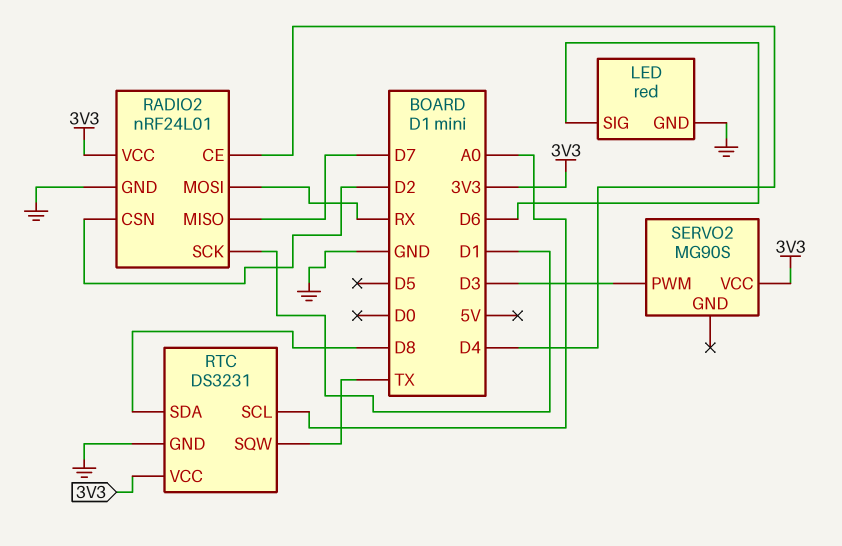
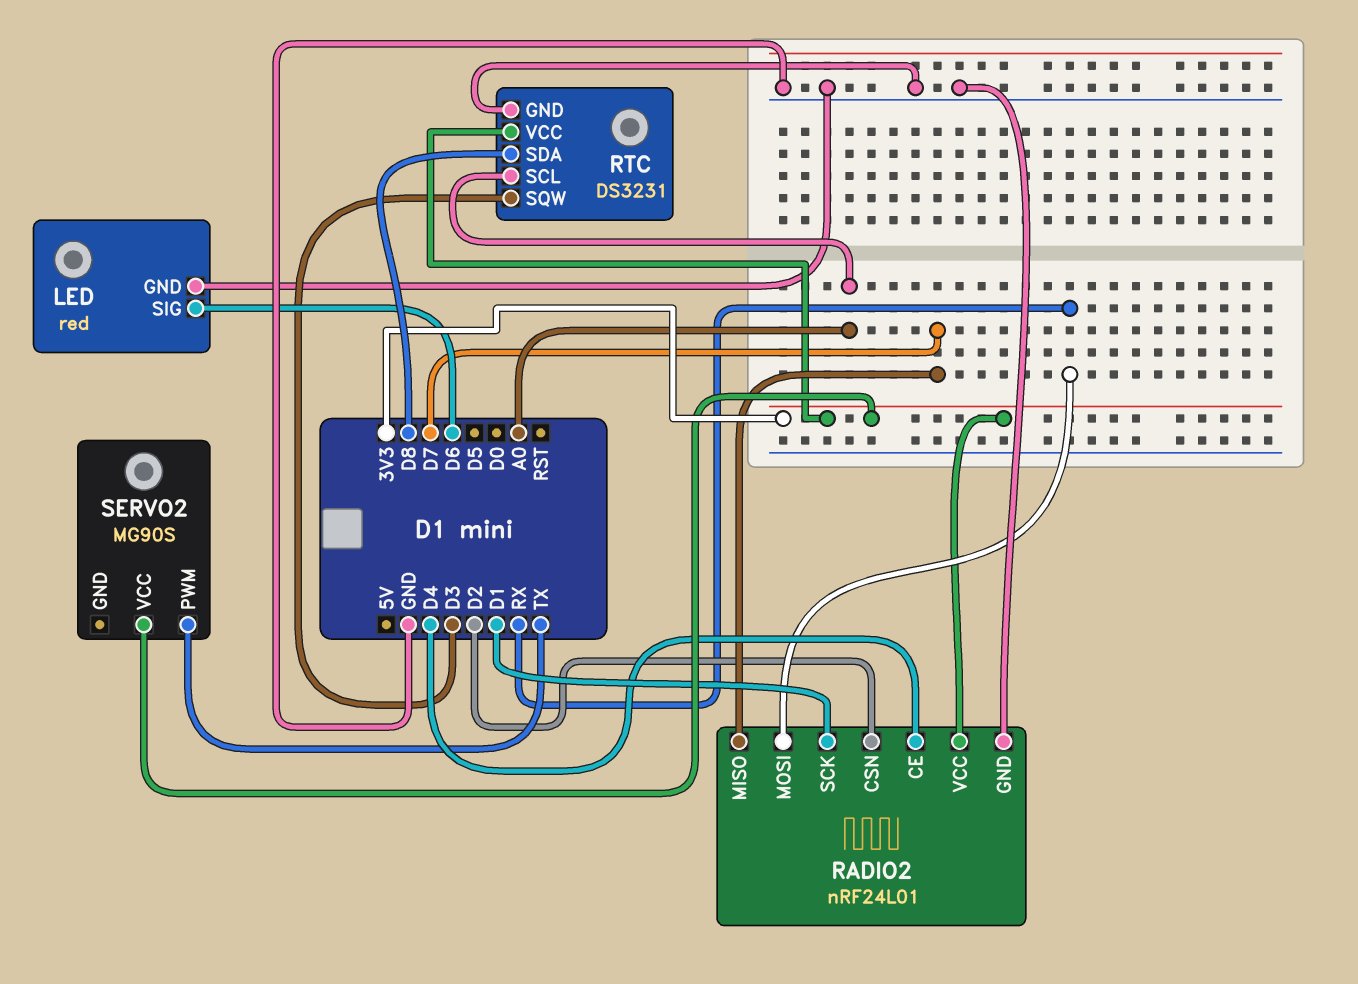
RTC pin SQW: TX -> D3
SERVO2 pin PWM: D3 -> TX

